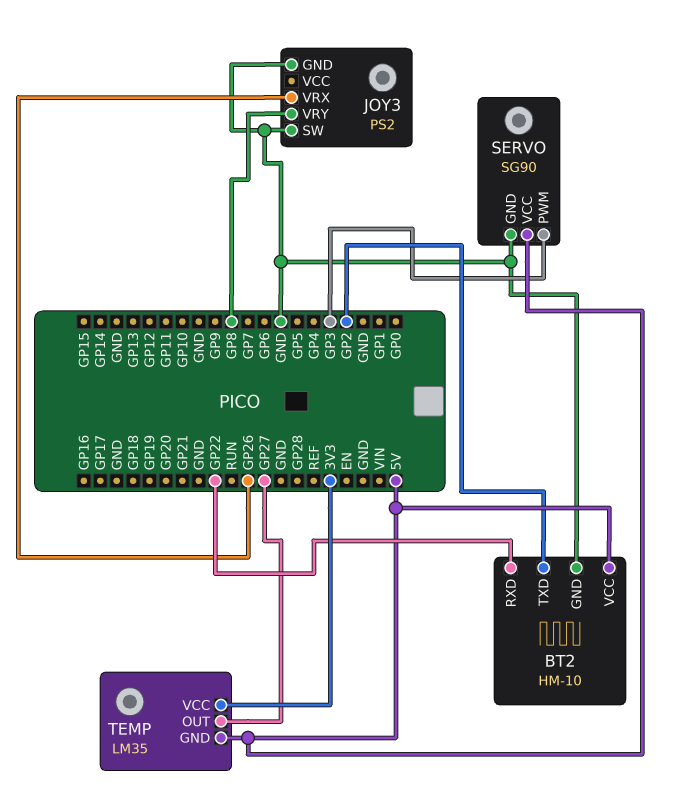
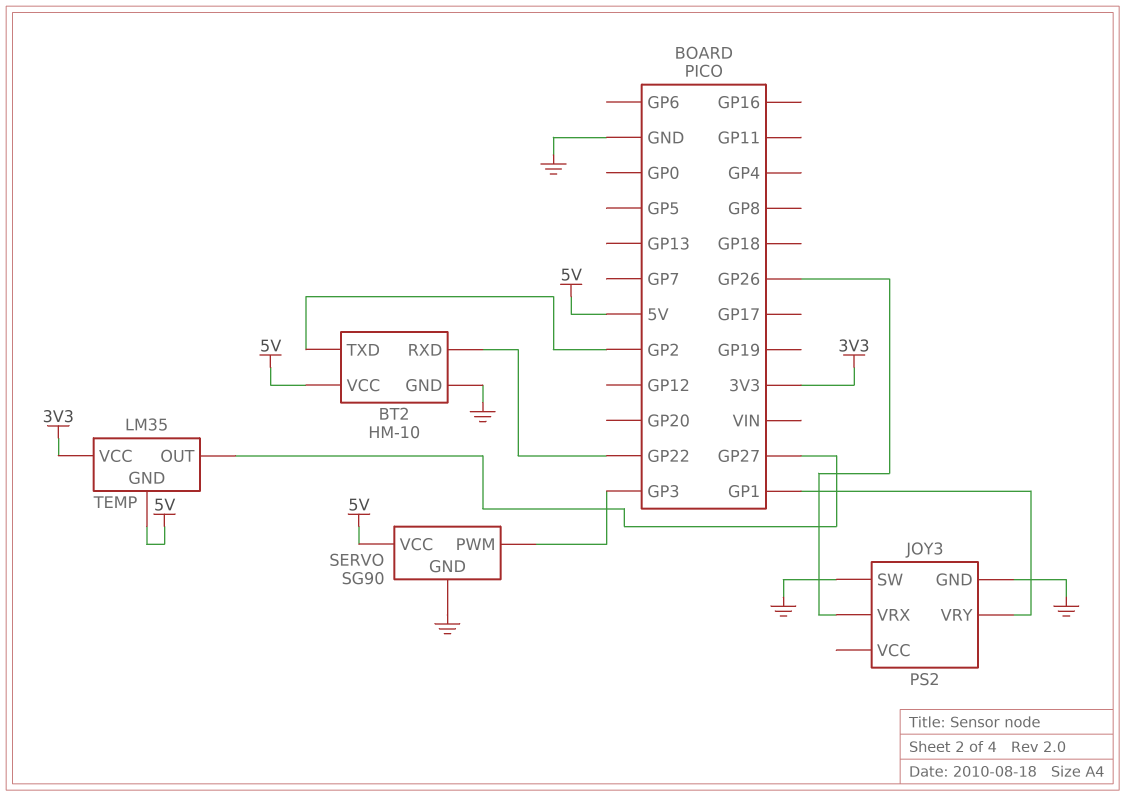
JOY3 pin VRY: GP8 -> GP1

